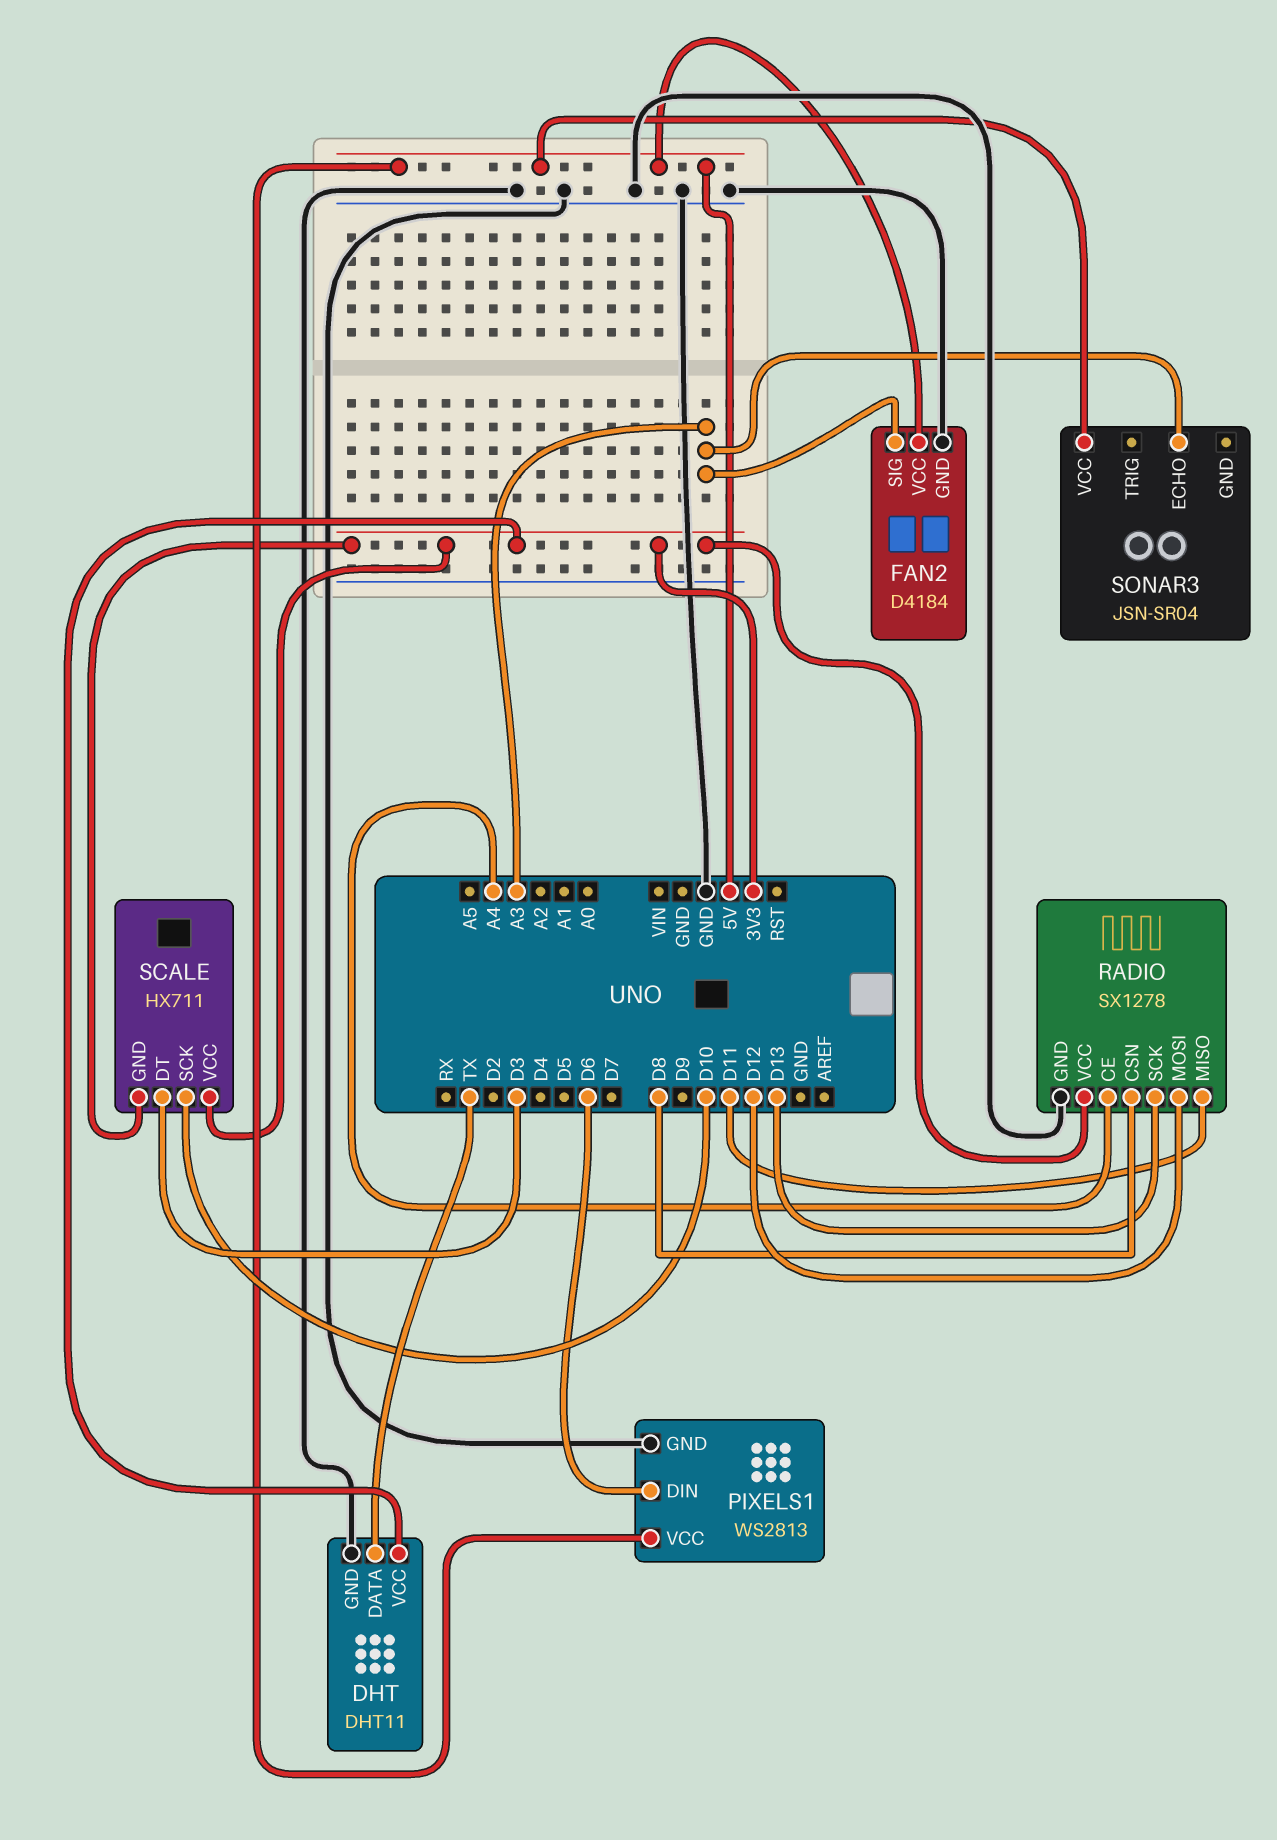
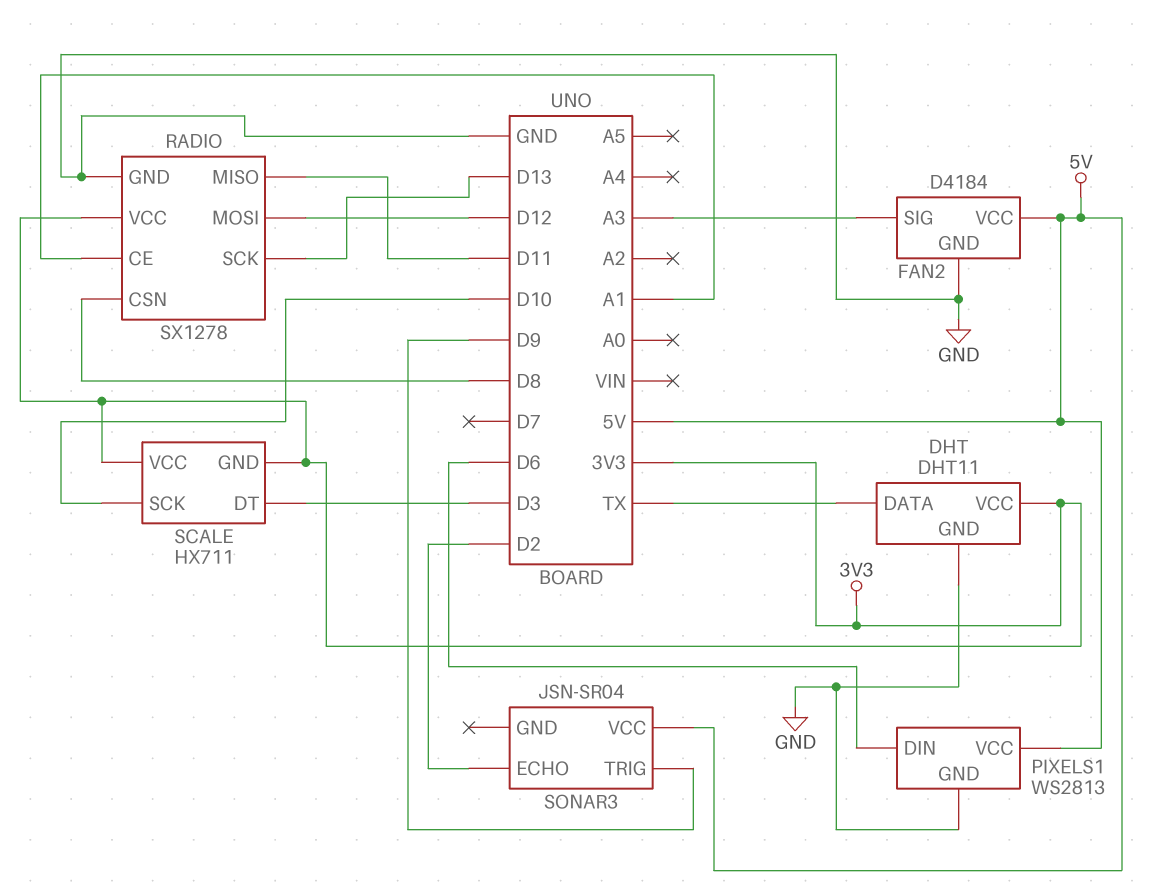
RADIO pin CE: A4 -> A1
SONAR3 pin ECHO: A3 -> D2
SONAR3 pin TRIG: none -> D9

